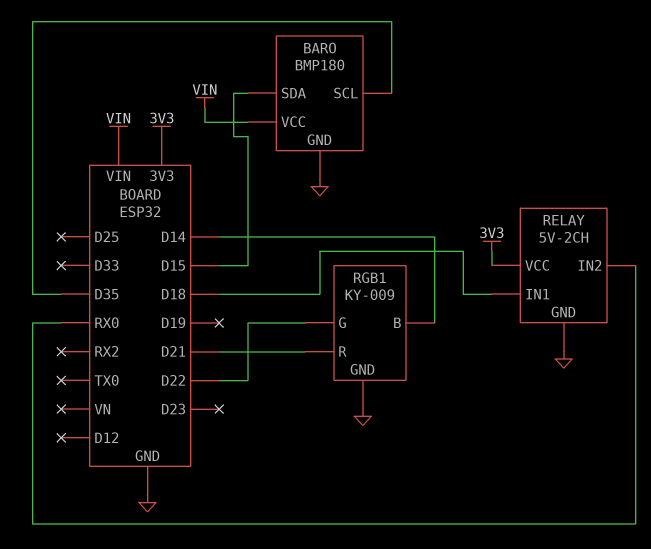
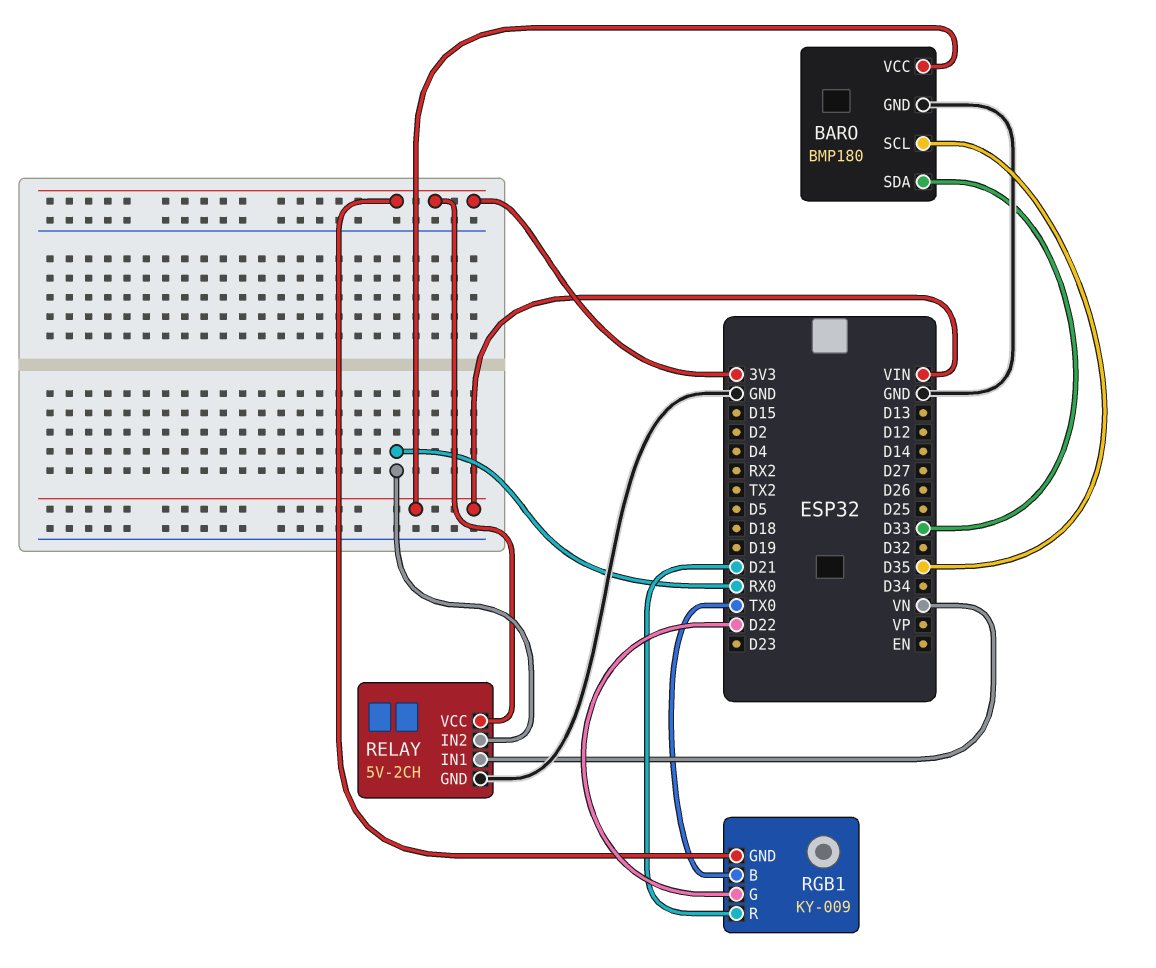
BARO pin SDA: D15 -> D33
RELAY pin IN1: D18 -> VN
RGB1 pin B: D14 -> TX0
RGB1 pin GND: GND -> 3V3

